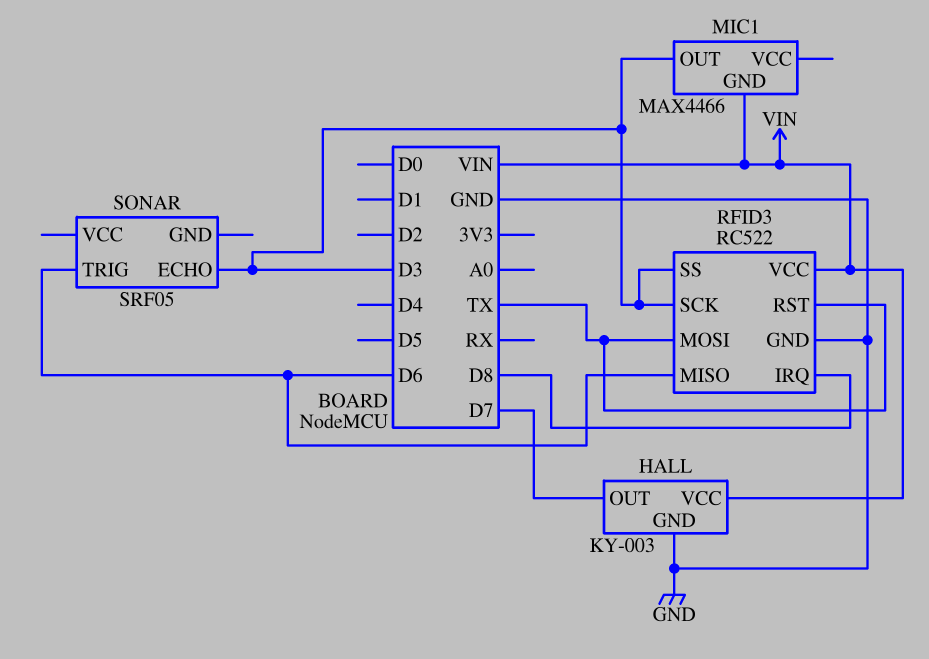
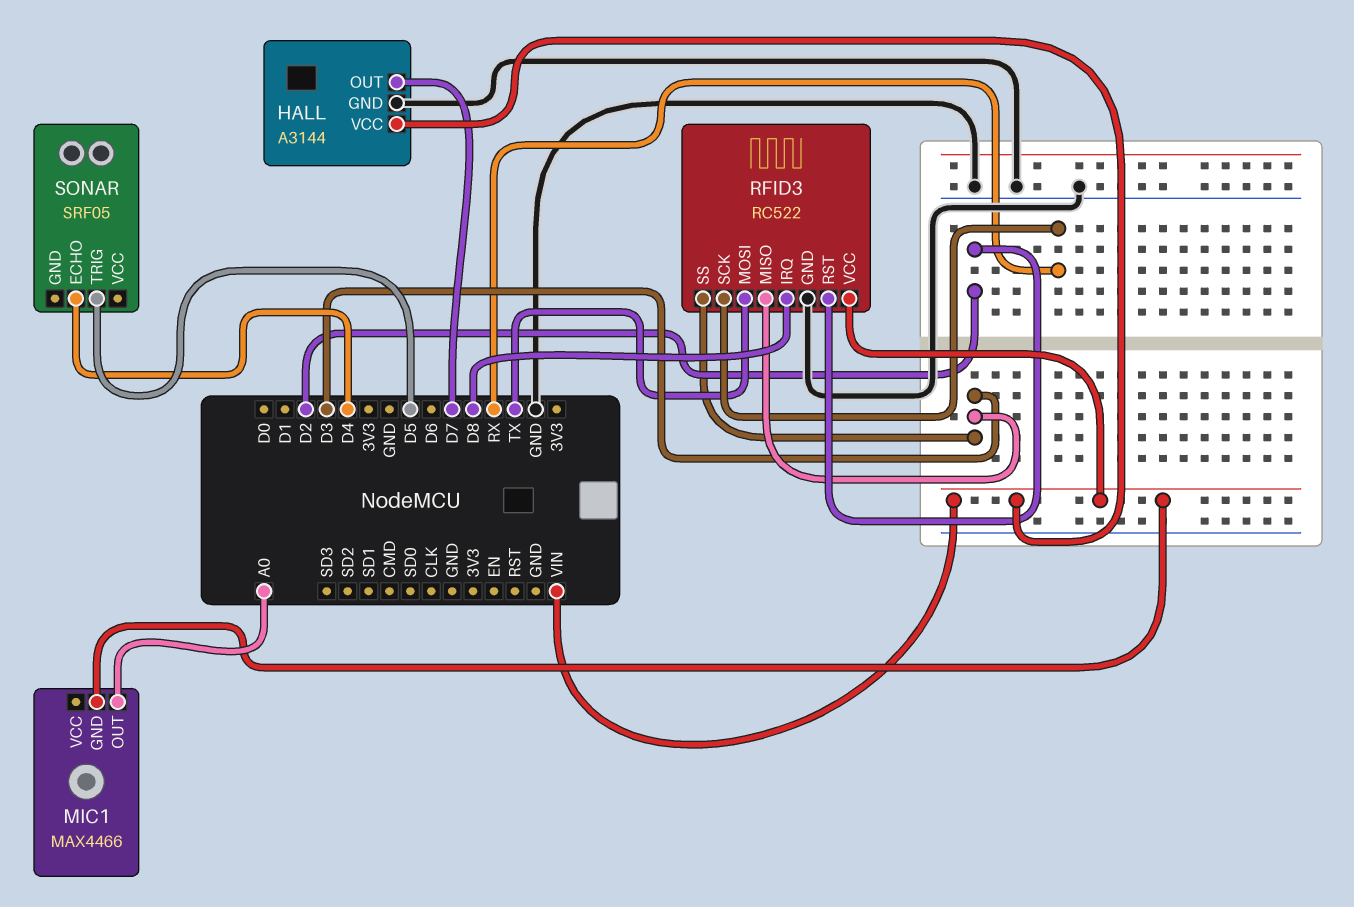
HALL: KY-003 -> A3144
MIC1 pin OUT: D3 -> A0
RFID3 pin MISO: D6 -> D3
RFID3 pin RST: TX -> D2
RFID3 pin SCK: D3 -> RX
SONAR pin ECHO: D3 -> D4
SONAR pin TRIG: D6 -> D5

